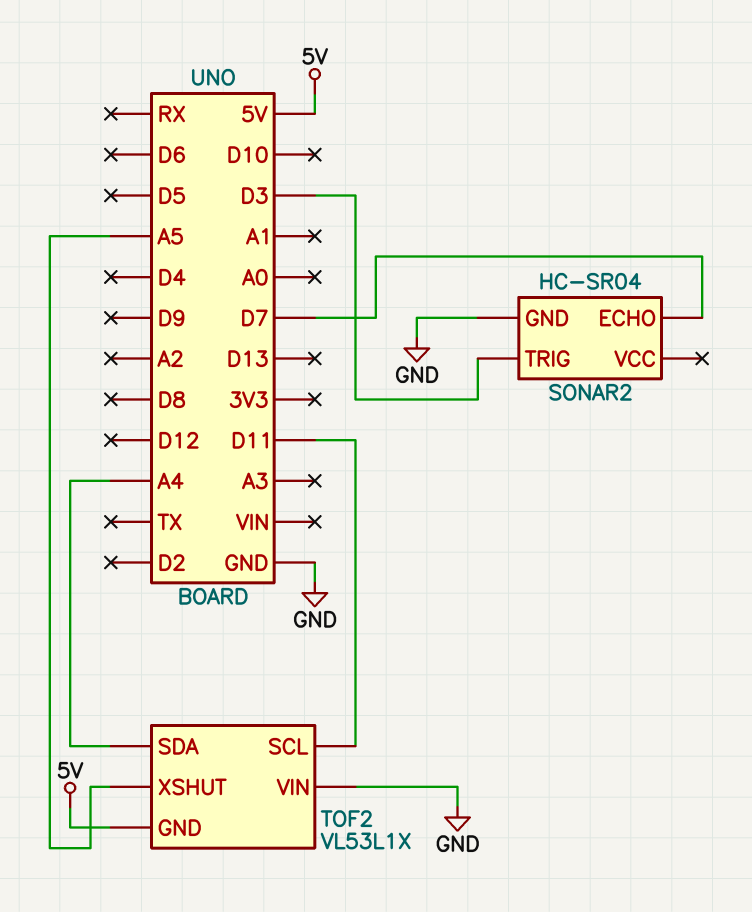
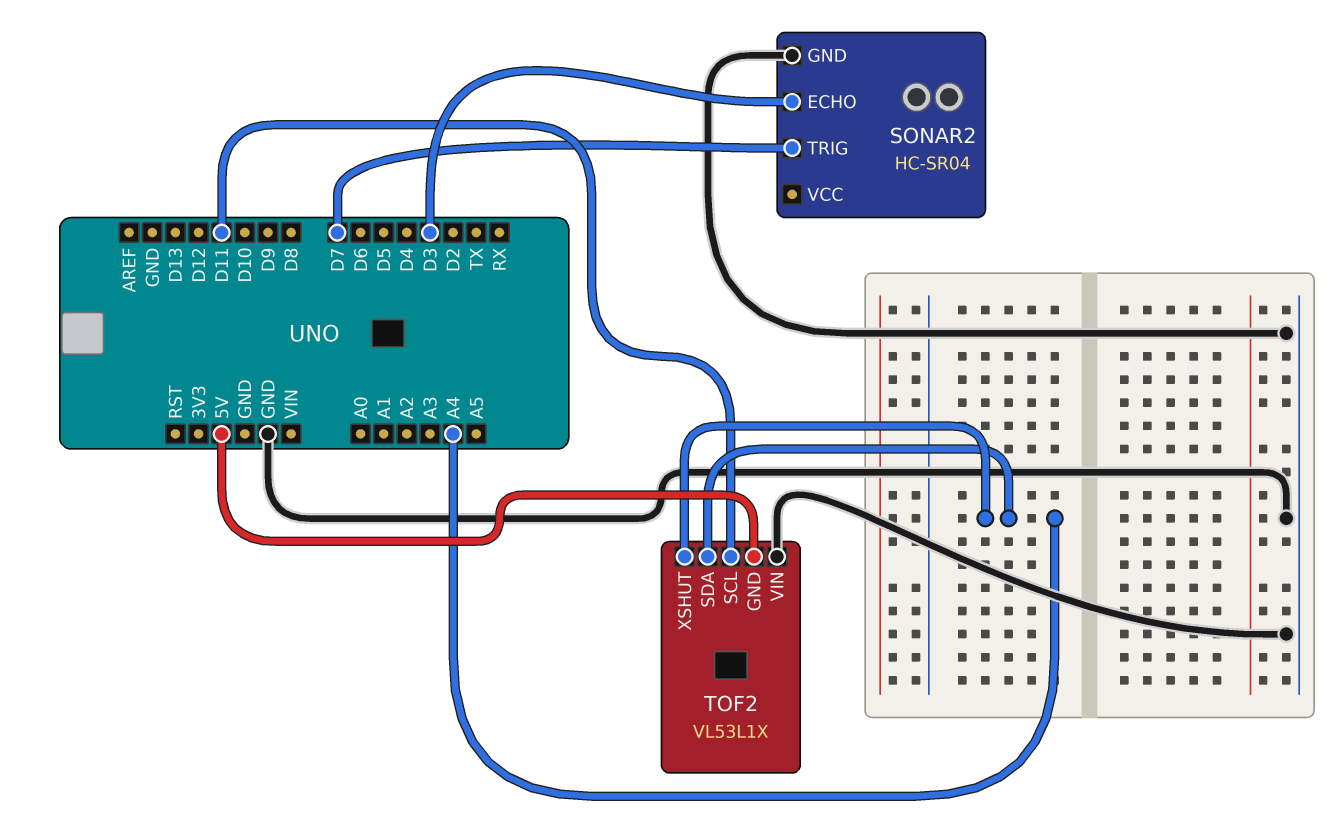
SONAR2 pin ECHO: D7 -> D3
SONAR2 pin TRIG: D3 -> D7
TOF2 pin XSHUT: A5 -> A4

